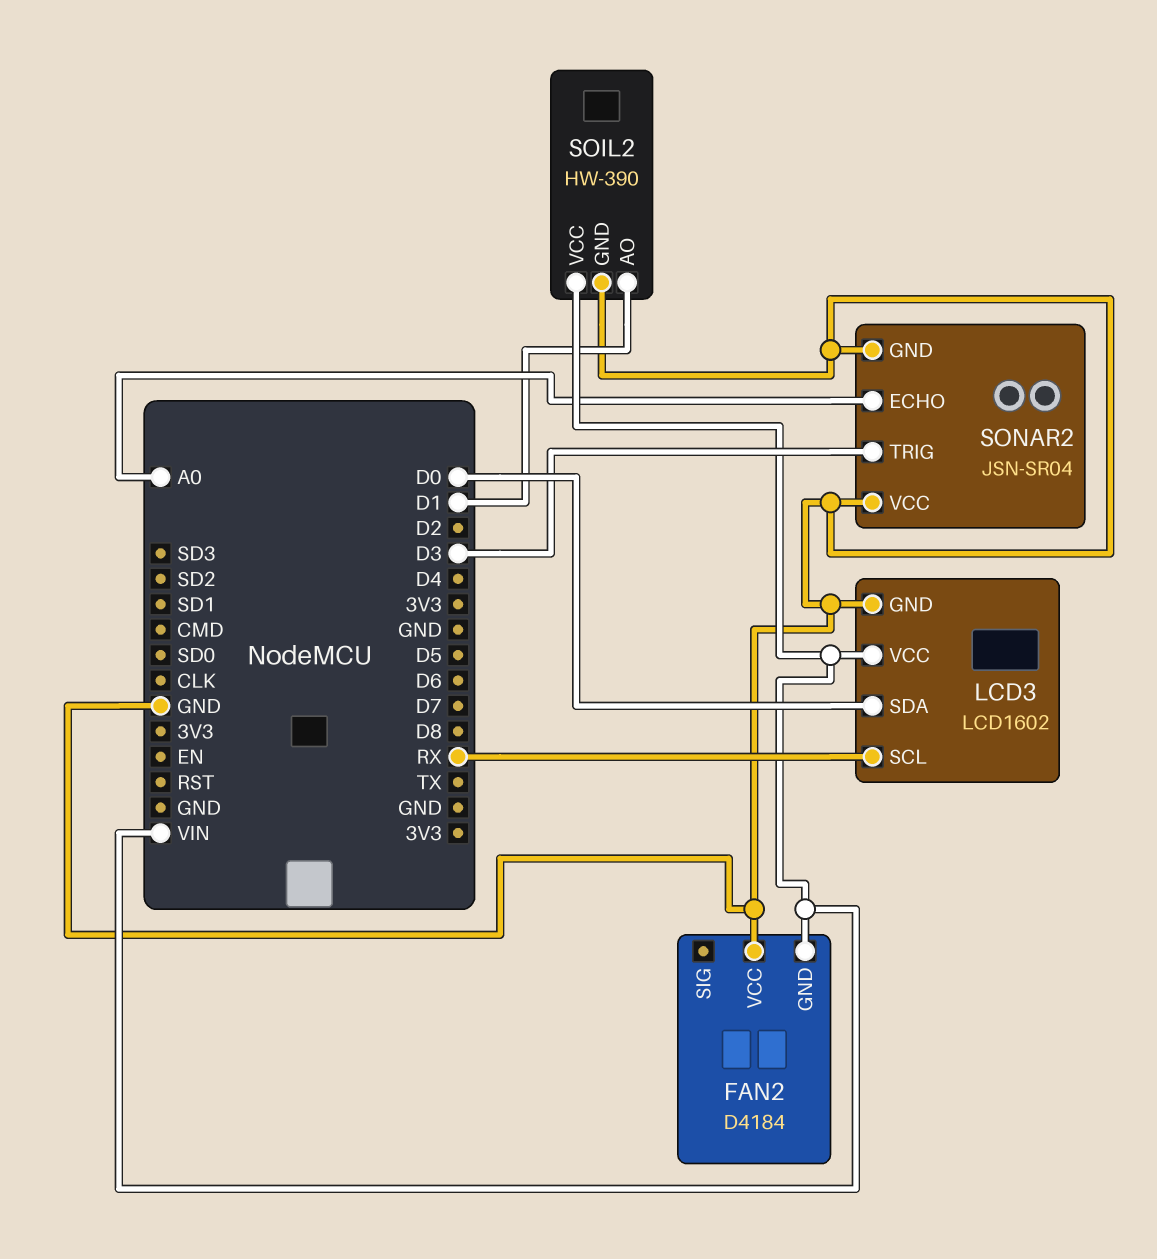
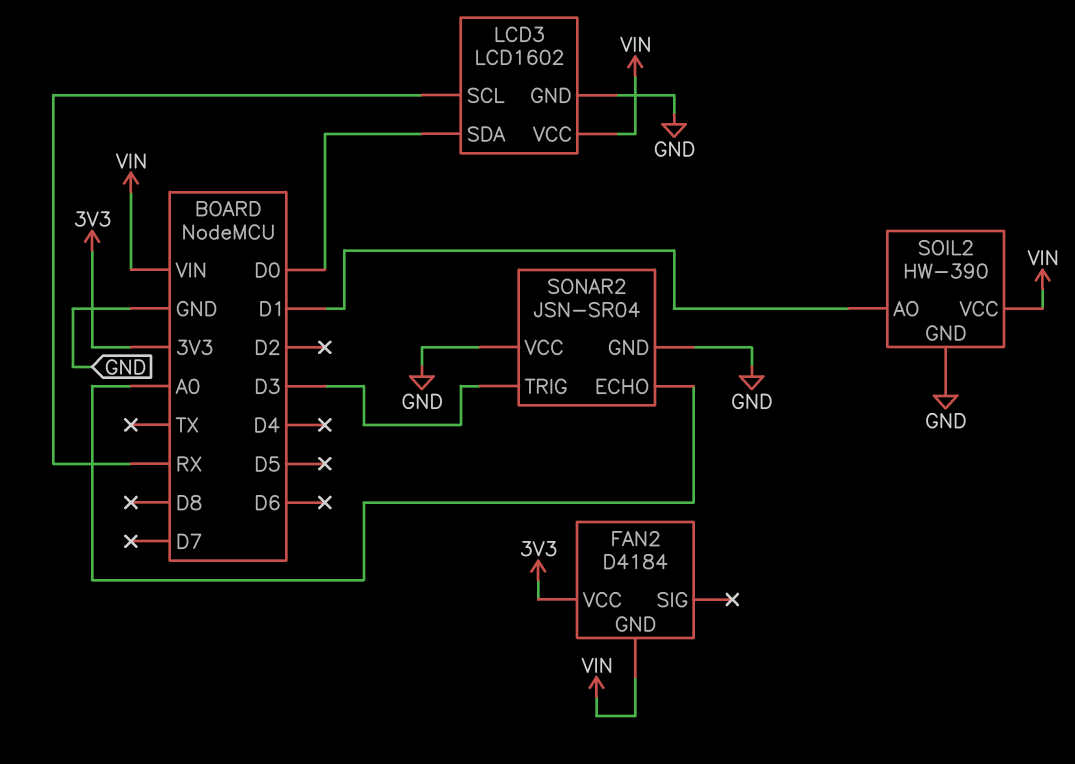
FAN2 pin VCC: GND -> 3V3

